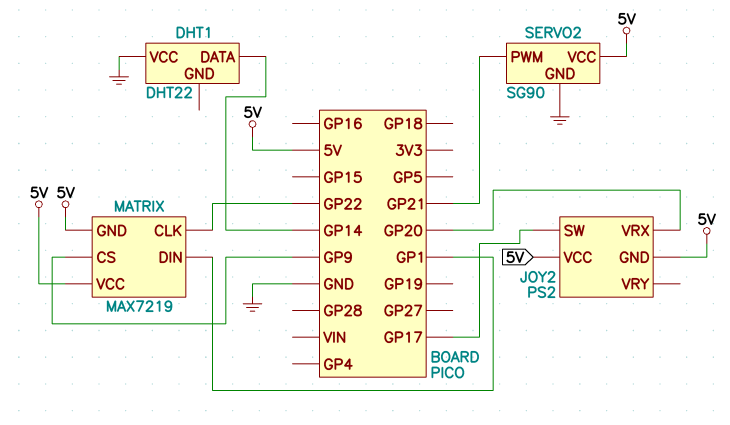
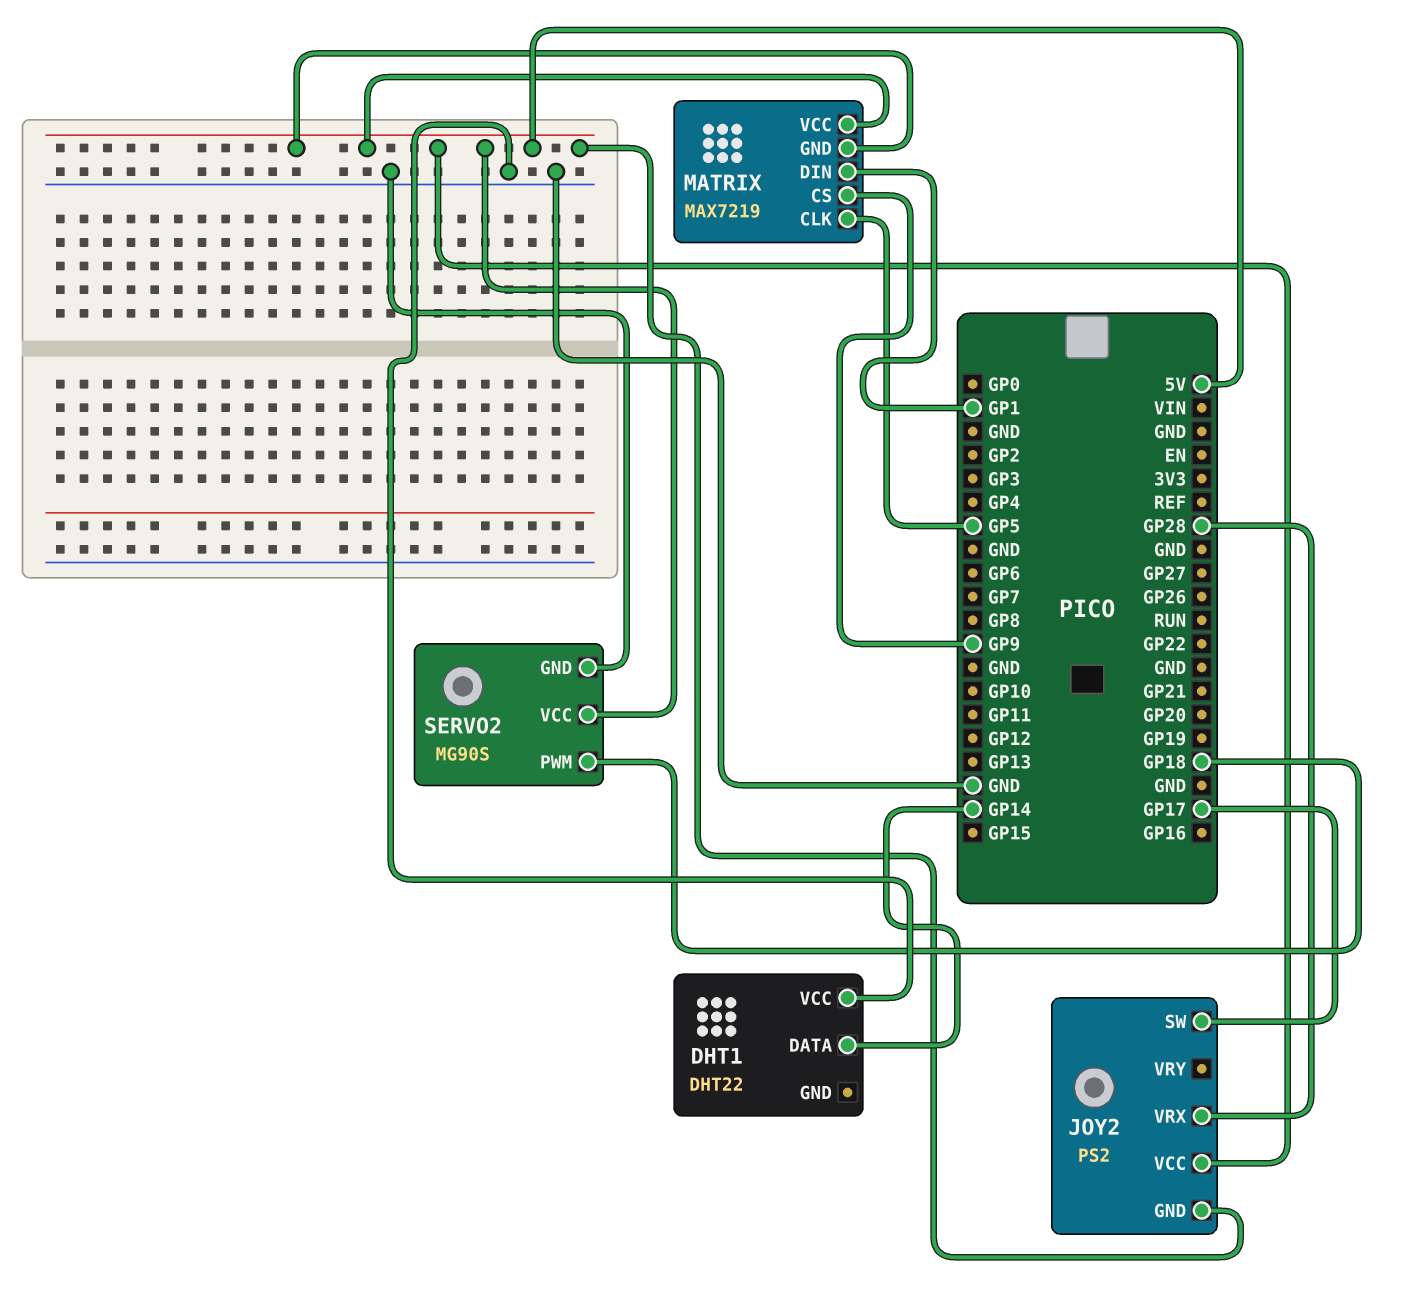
JOY2 pin VRX: GP20 -> GP28
MATRIX pin CLK: GP22 -> GP5
SERVO2: SG90 -> MG90S
SERVO2 pin PWM: GP21 -> GP18

